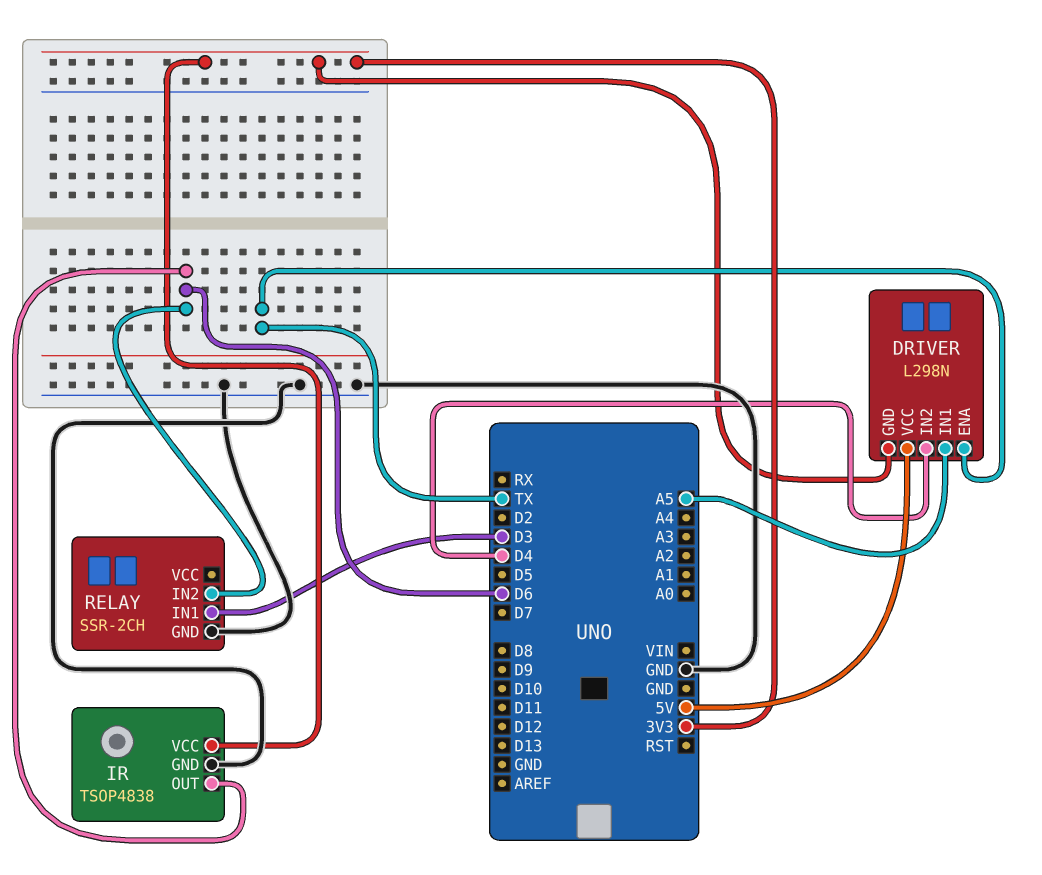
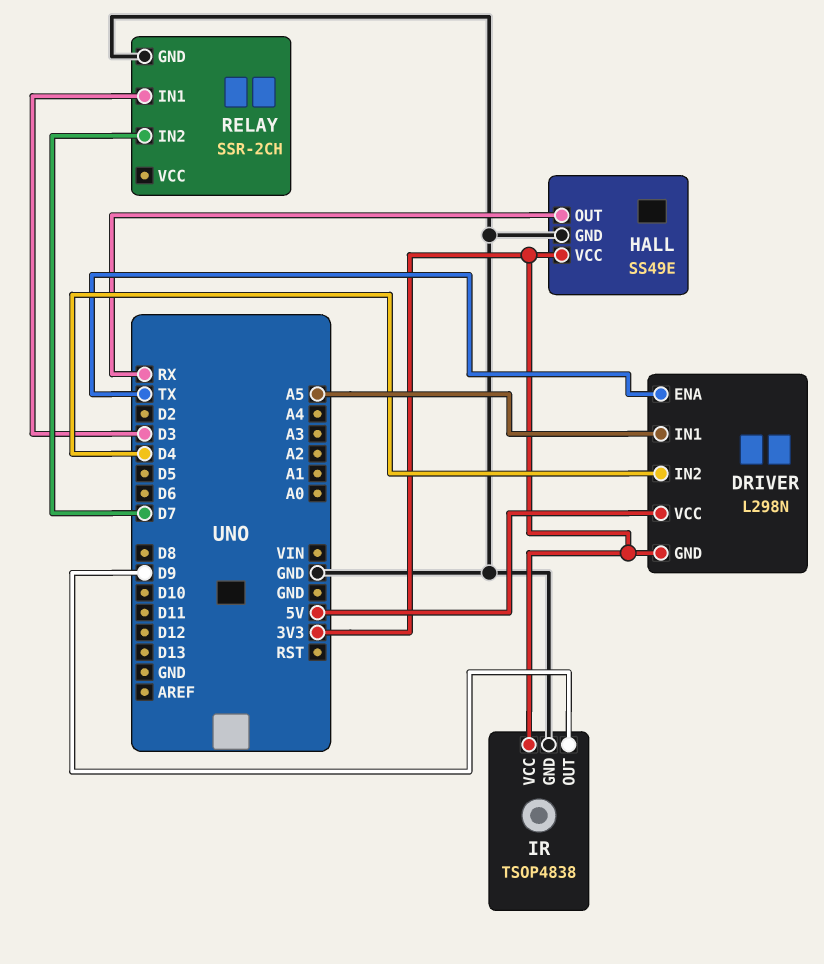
HALL: none -> SS49E
HALL pin GND: none -> GND
HALL pin OUT: none -> RX
HALL pin VCC: none -> 3V3
IR pin OUT: D6 -> D9
RELAY pin IN2: D6 -> D7

